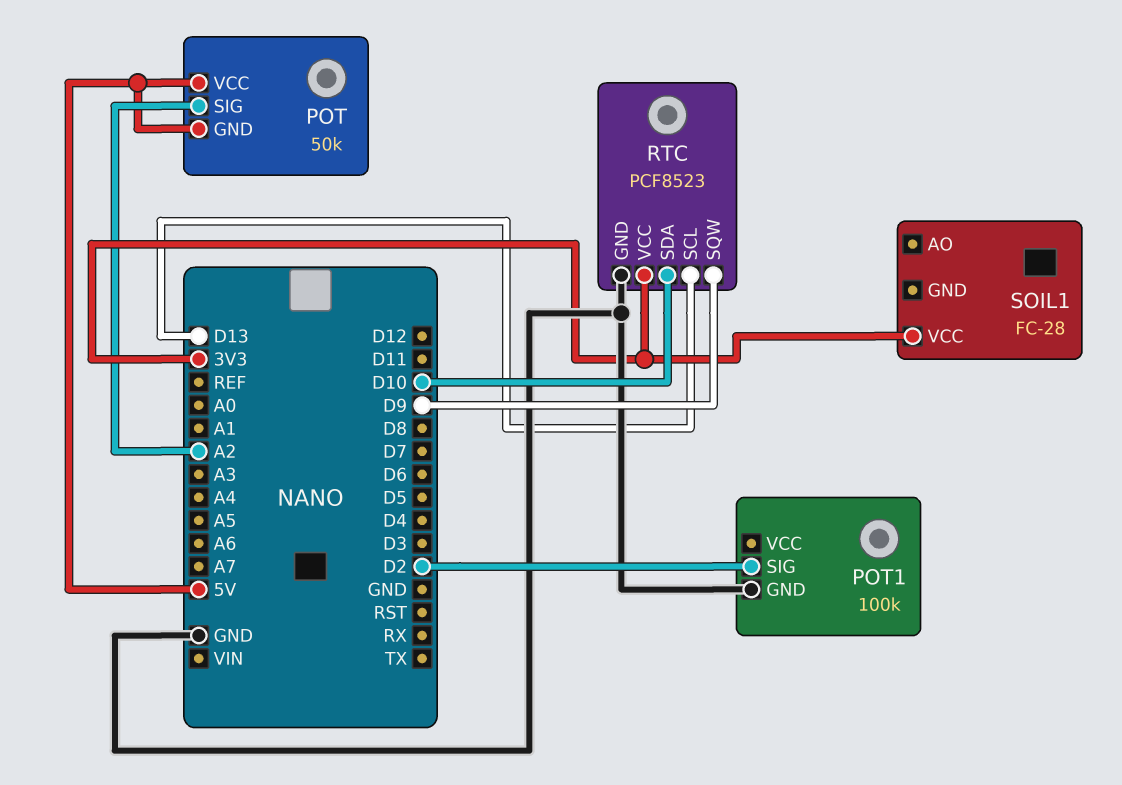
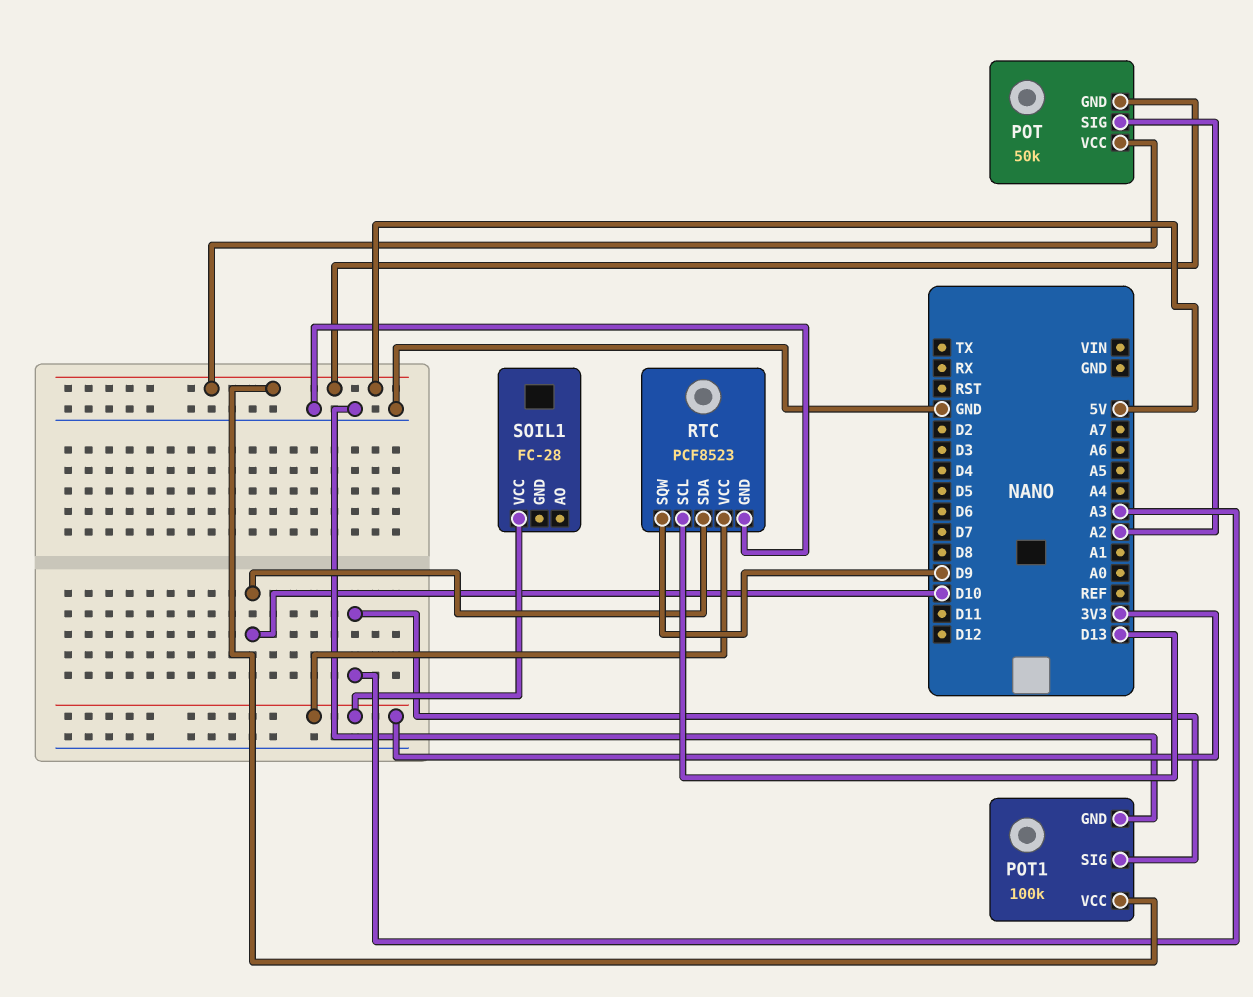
POT1 pin SIG: D2 -> A3
POT1 pin VCC: none -> 5V

